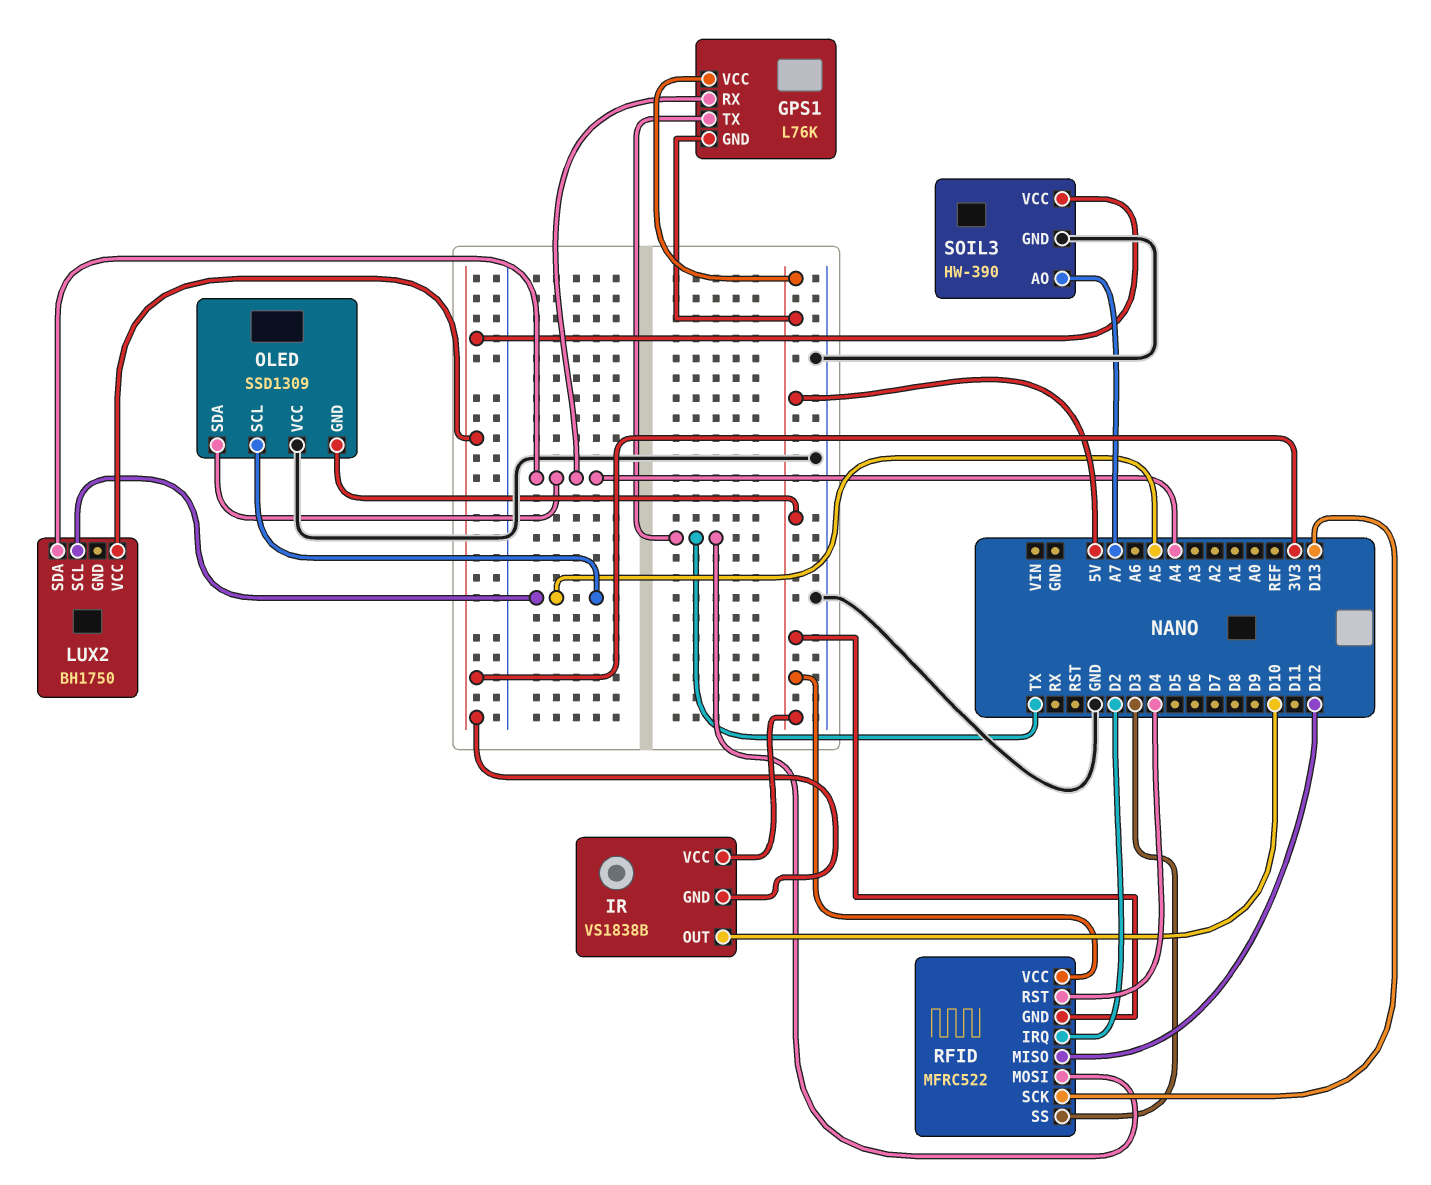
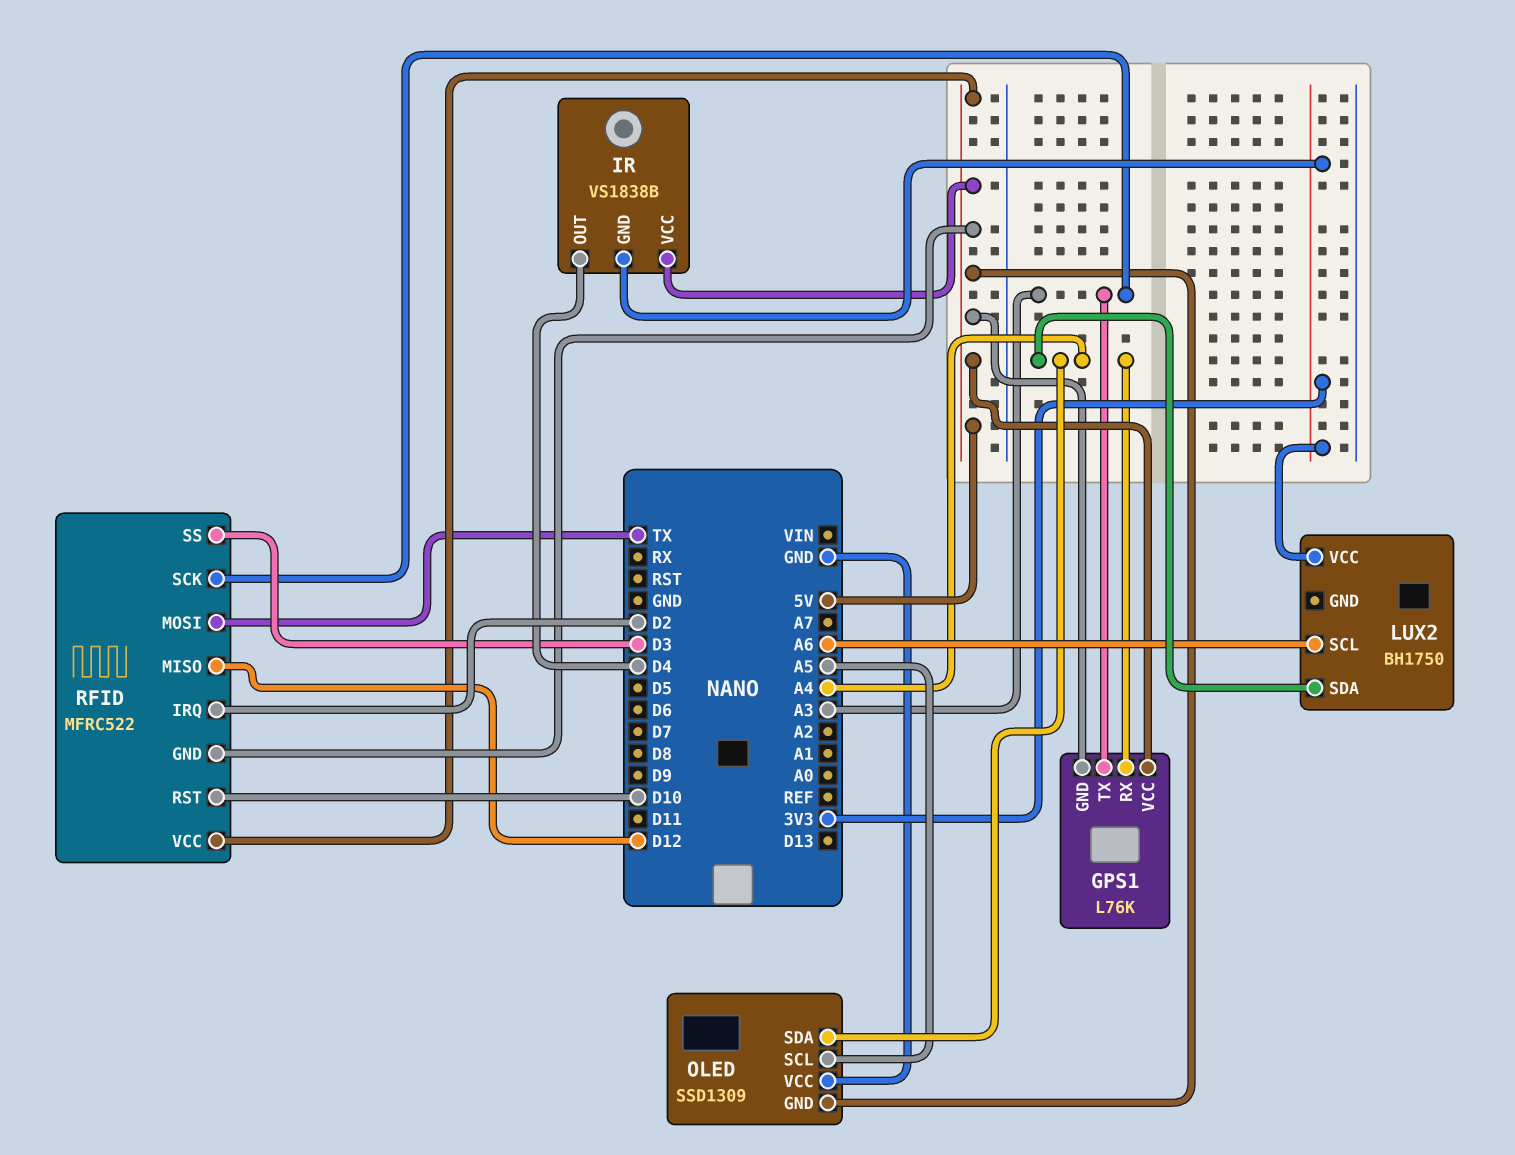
GPS1 pin TX: TX -> A3
IR pin OUT: D10 -> D4
LUX2 pin SCL: A5 -> A6
RFID pin RST: D4 -> D10
RFID pin SCK: D13 -> A3
SOIL3: HW-390 -> none
SOIL3 pin AO: A7 -> none
SOIL3 pin GND: GND -> none
SOIL3 pin VCC: 3V3 -> none

